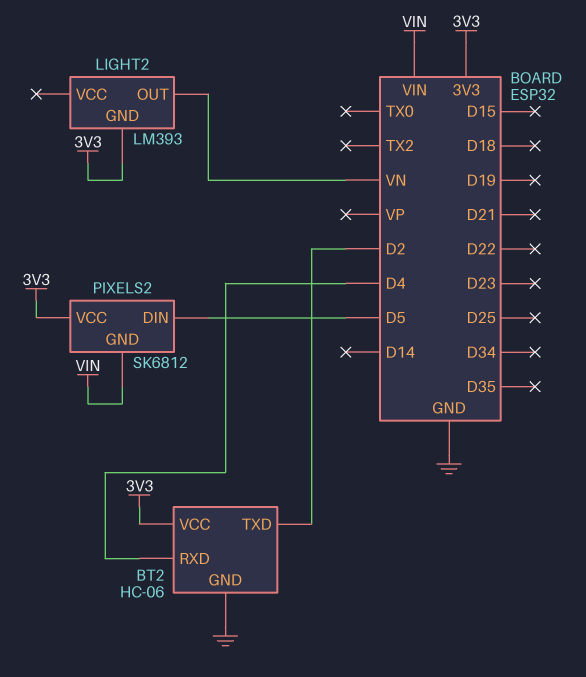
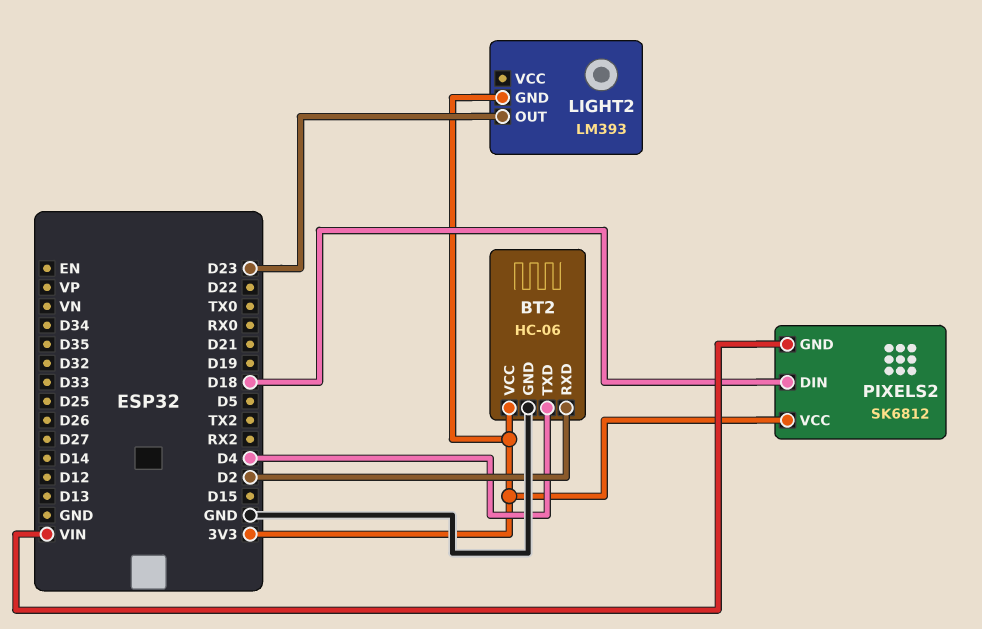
BT2 pin RXD: D4 -> D2
BT2 pin TXD: D2 -> D4
LIGHT2 pin OUT: VN -> D23
PIXELS2 pin DIN: D5 -> D18

